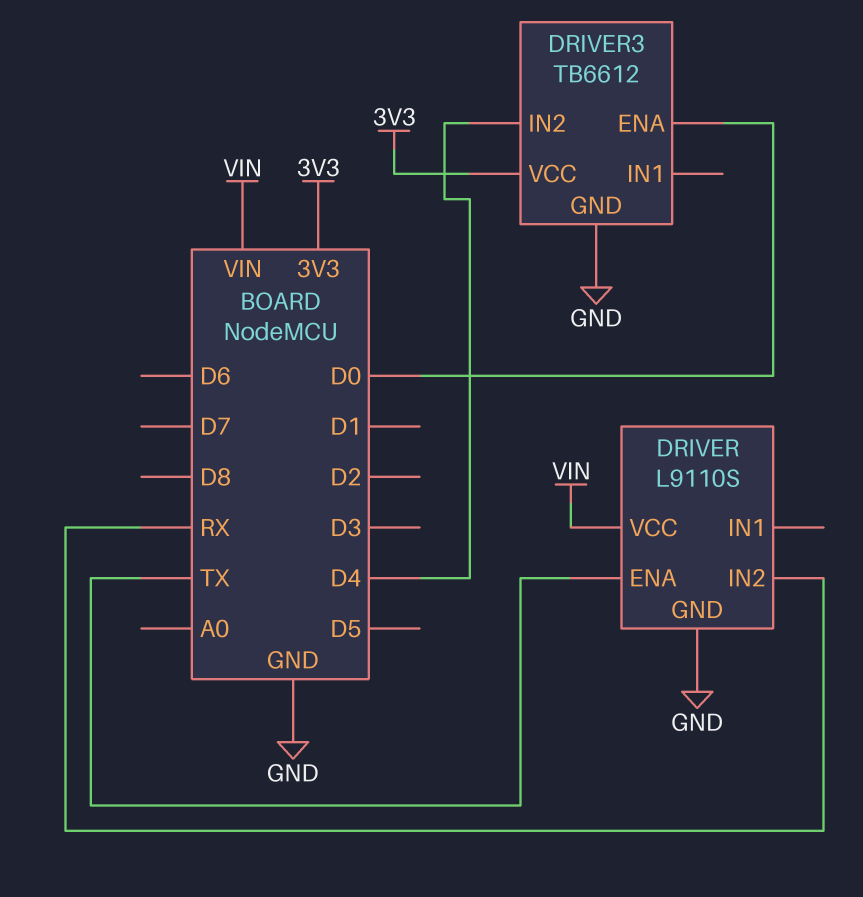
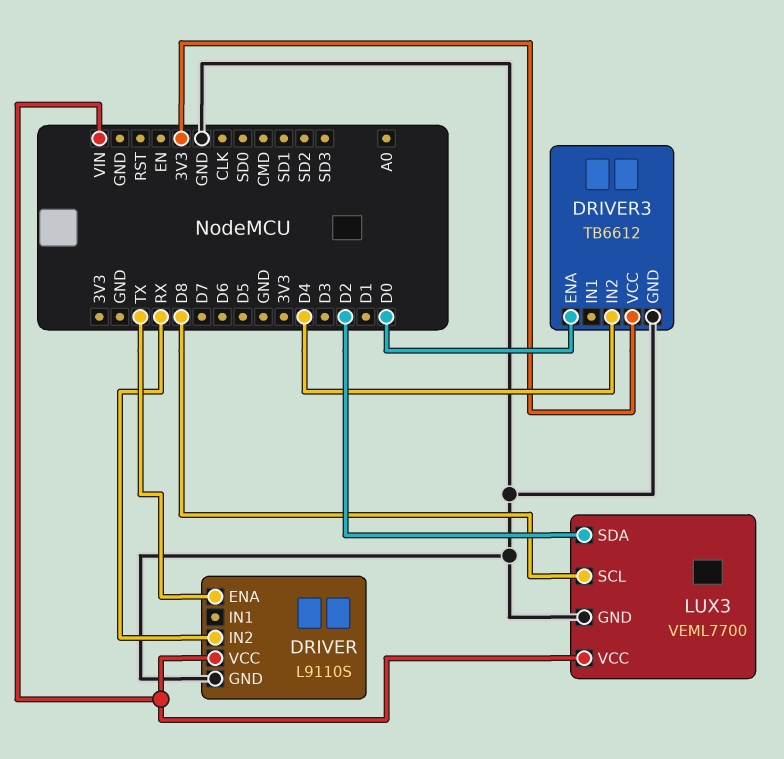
LUX3: none -> VEML7700
LUX3 pin GND: none -> GND
LUX3 pin SCL: none -> D8
LUX3 pin SDA: none -> D2
LUX3 pin VCC: none -> VIN

